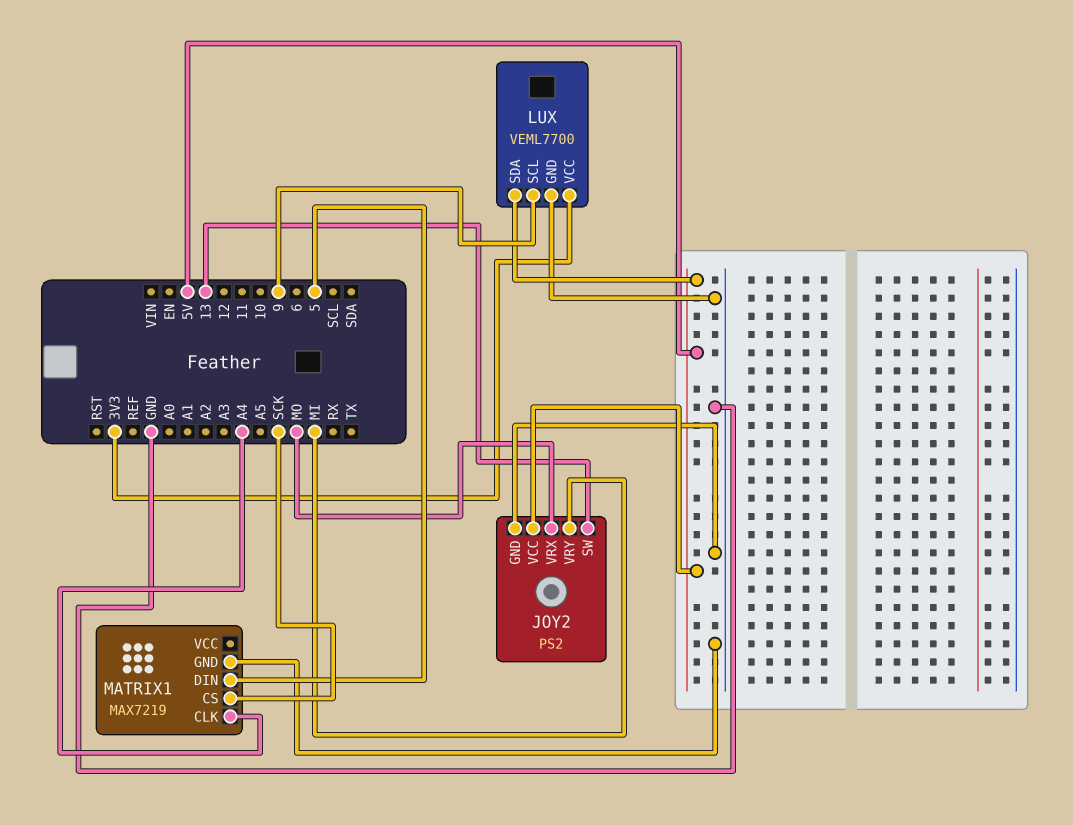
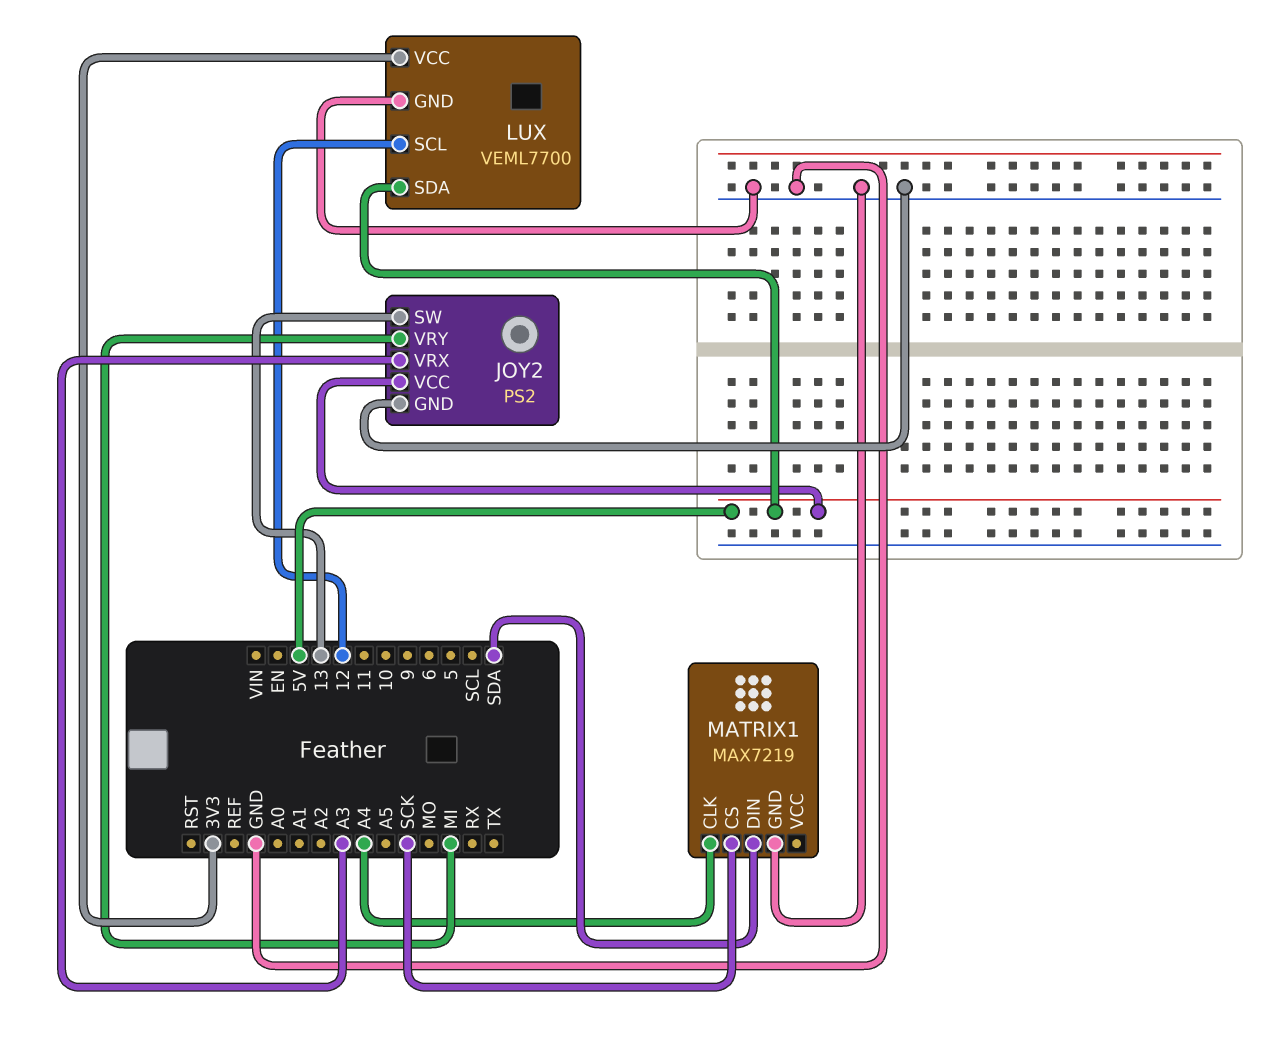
JOY2 pin VRX: MO -> A3
LUX pin SCL: 9 -> 12
MATRIX1 pin DIN: 5 -> SDA

